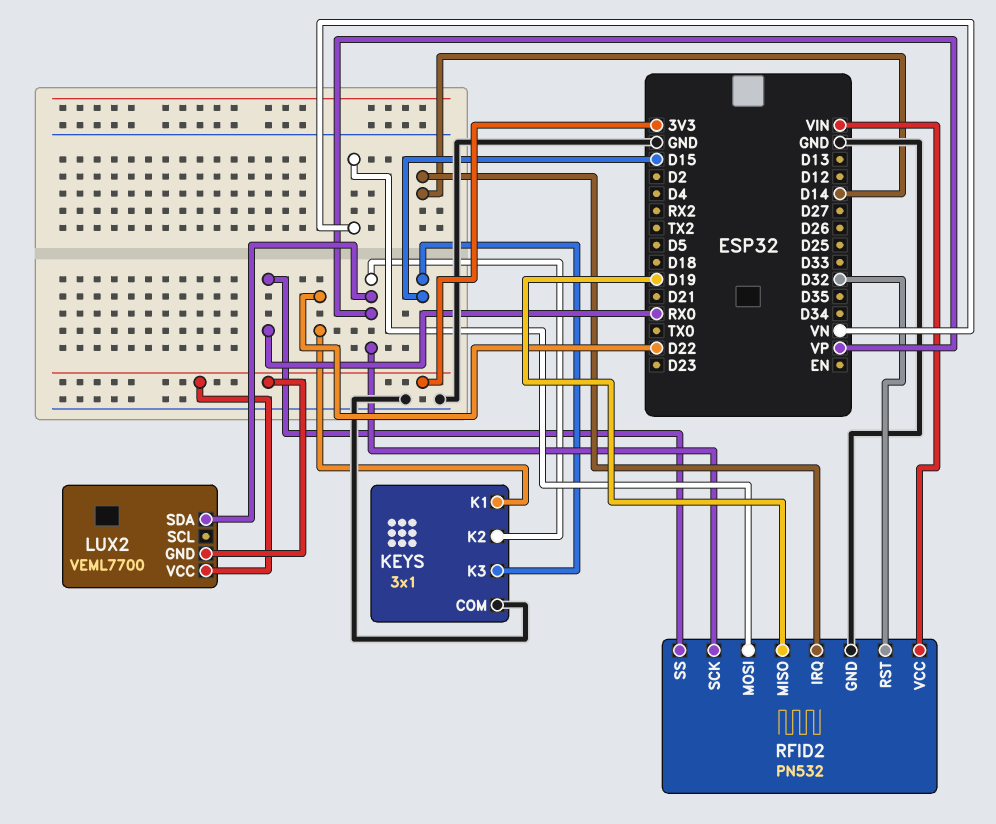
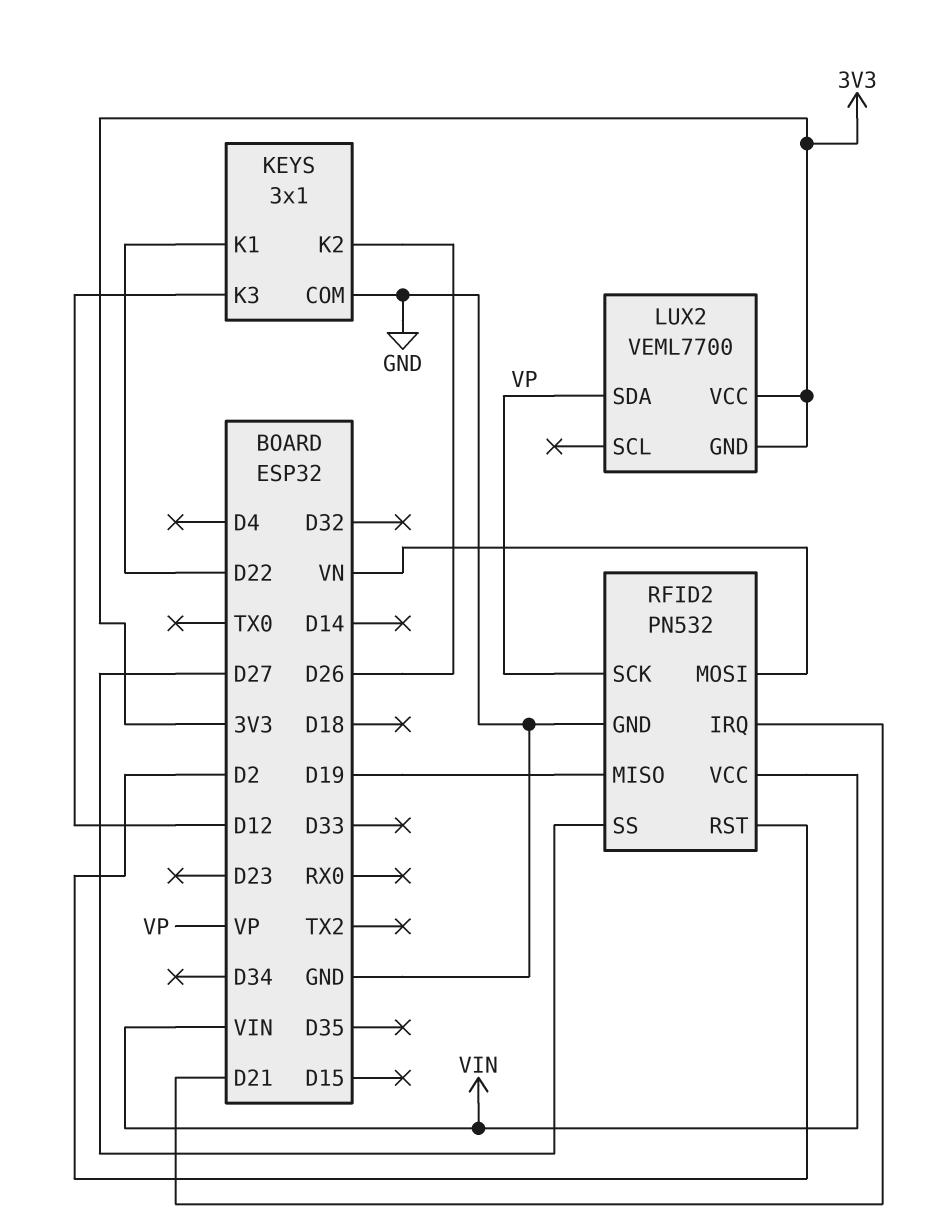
KEYS pin K2: VP -> D26
KEYS pin K3: D15 -> D12
RFID2 pin IRQ: D14 -> D21
RFID2 pin RST: D32 -> D2
RFID2 pin SS: RX0 -> D27

